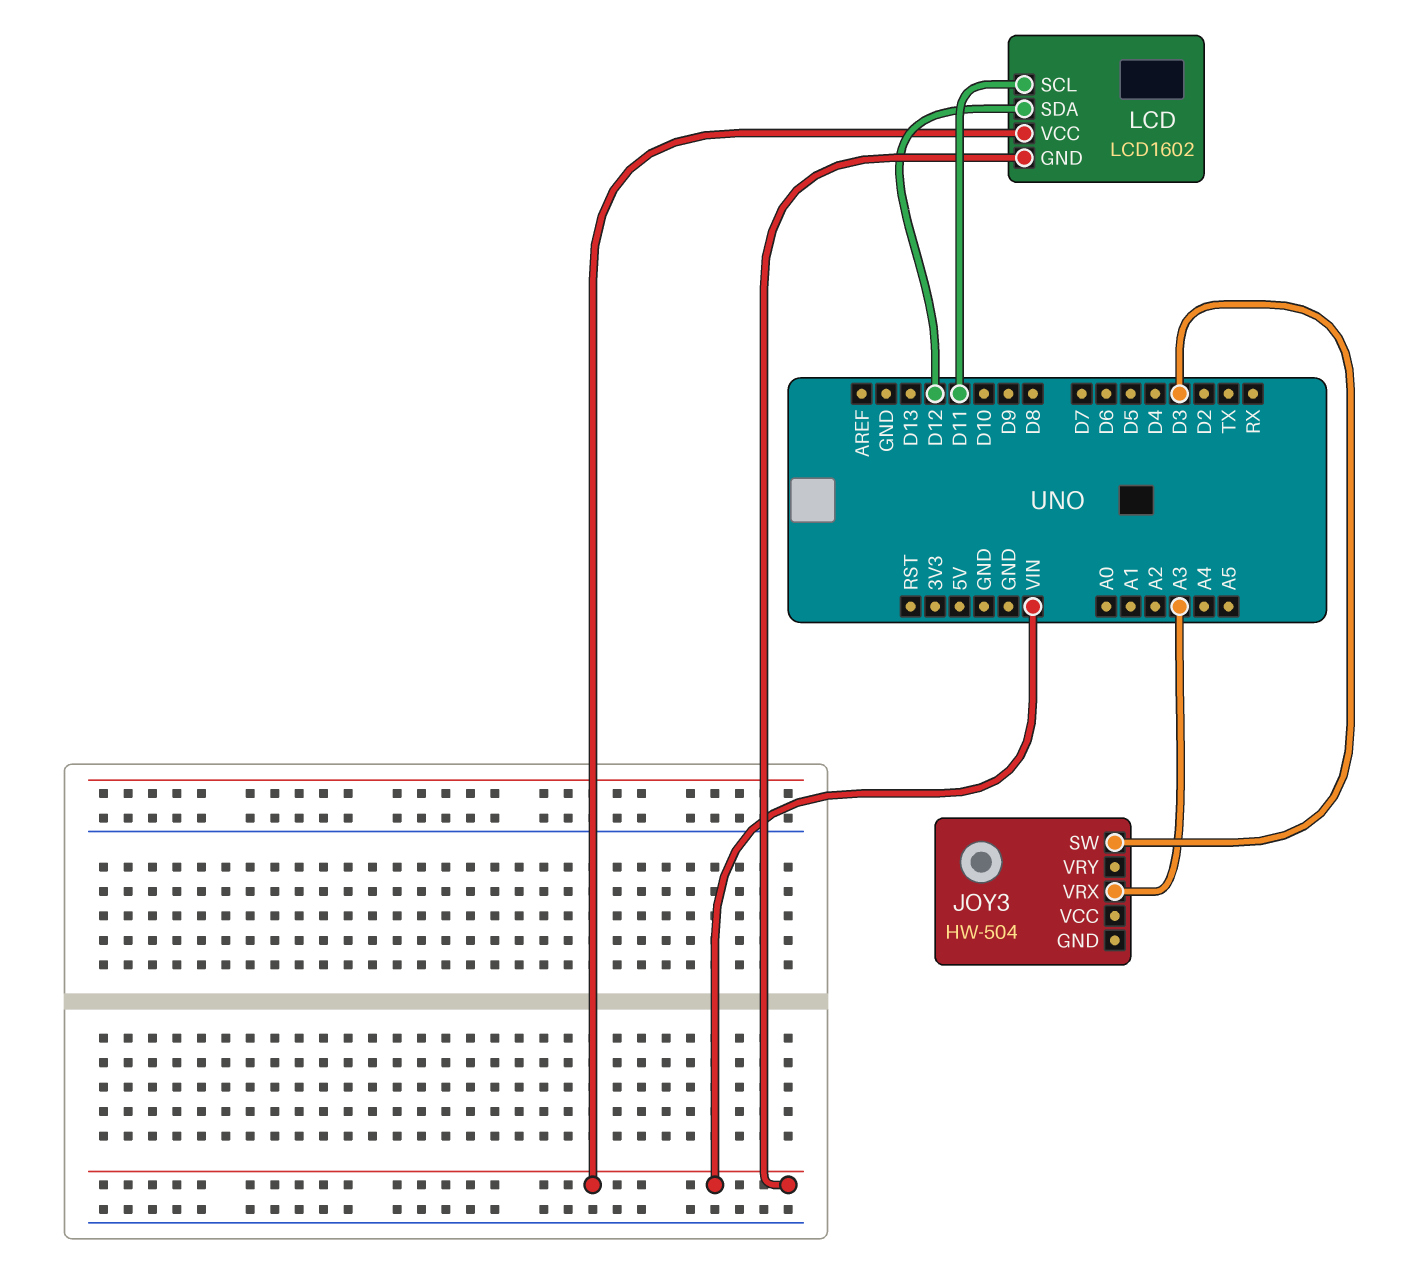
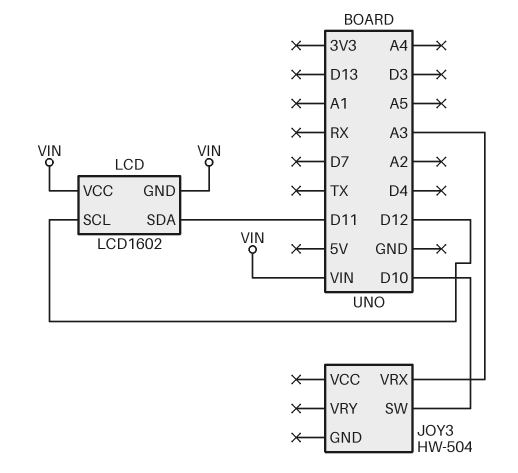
JOY3 pin SW: D3 -> D10
LCD pin SCL: D11 -> D12
LCD pin SDA: D12 -> D11

